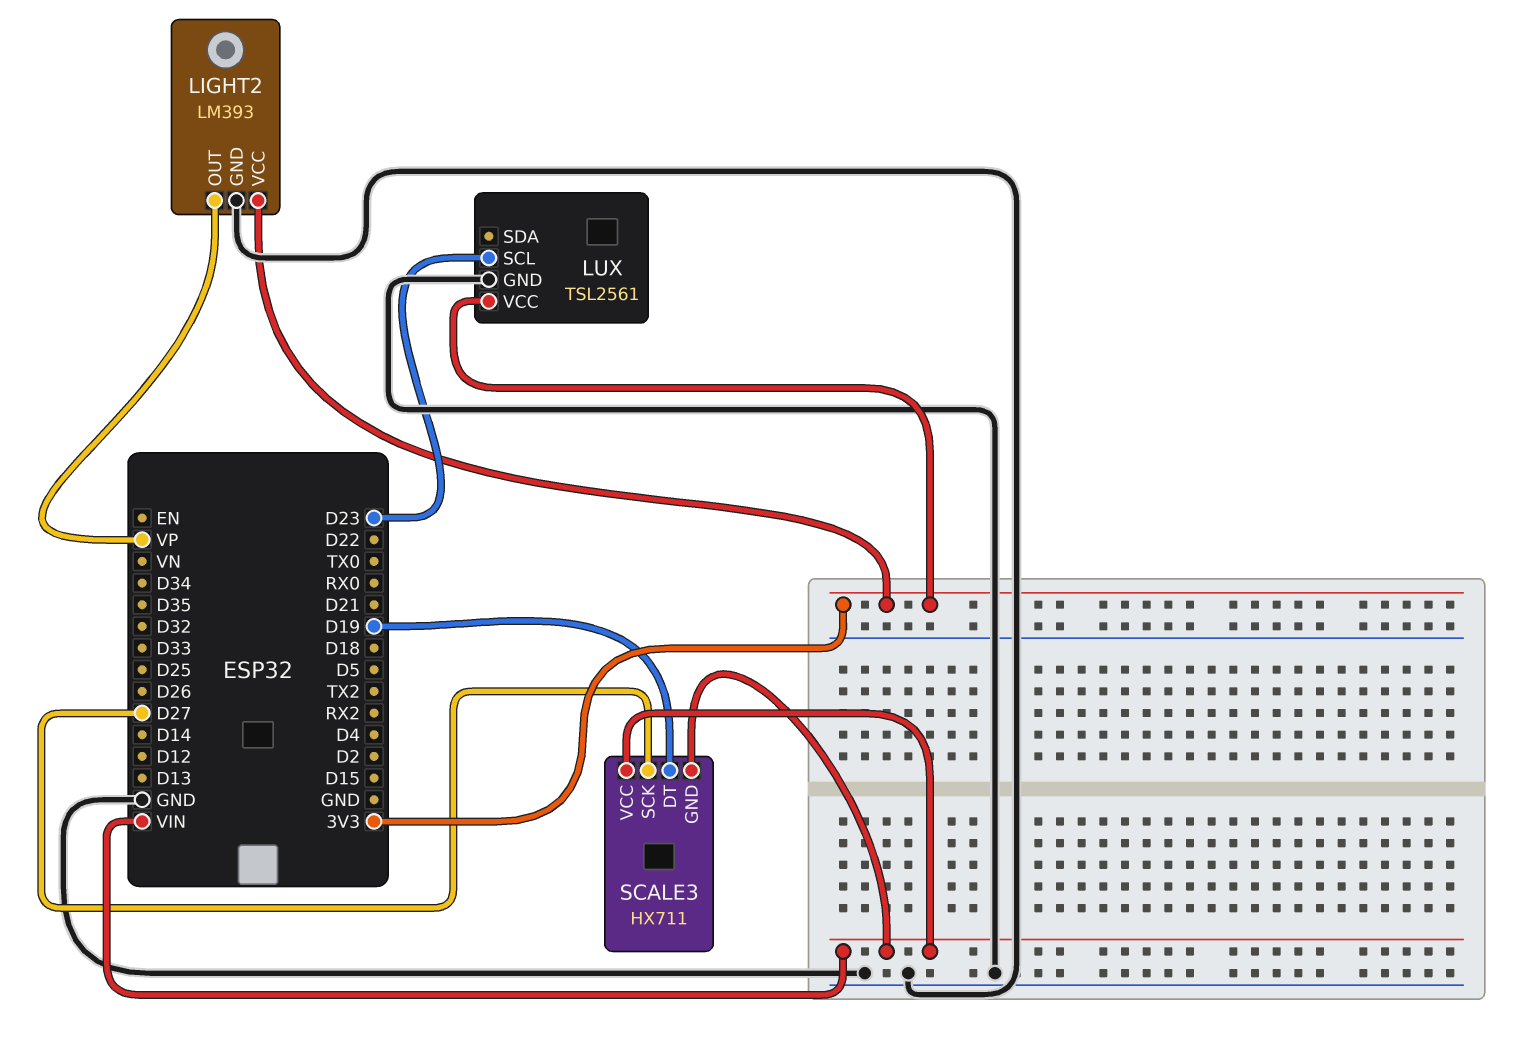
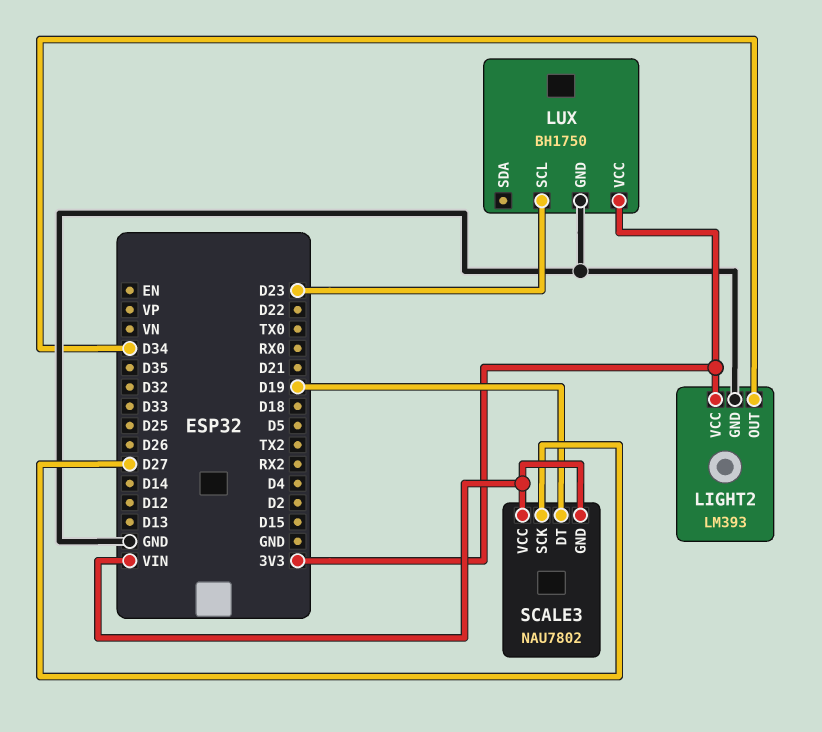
LIGHT2 pin OUT: VP -> D34
LUX: TSL2561 -> BH1750
SCALE3: HX711 -> NAU7802

